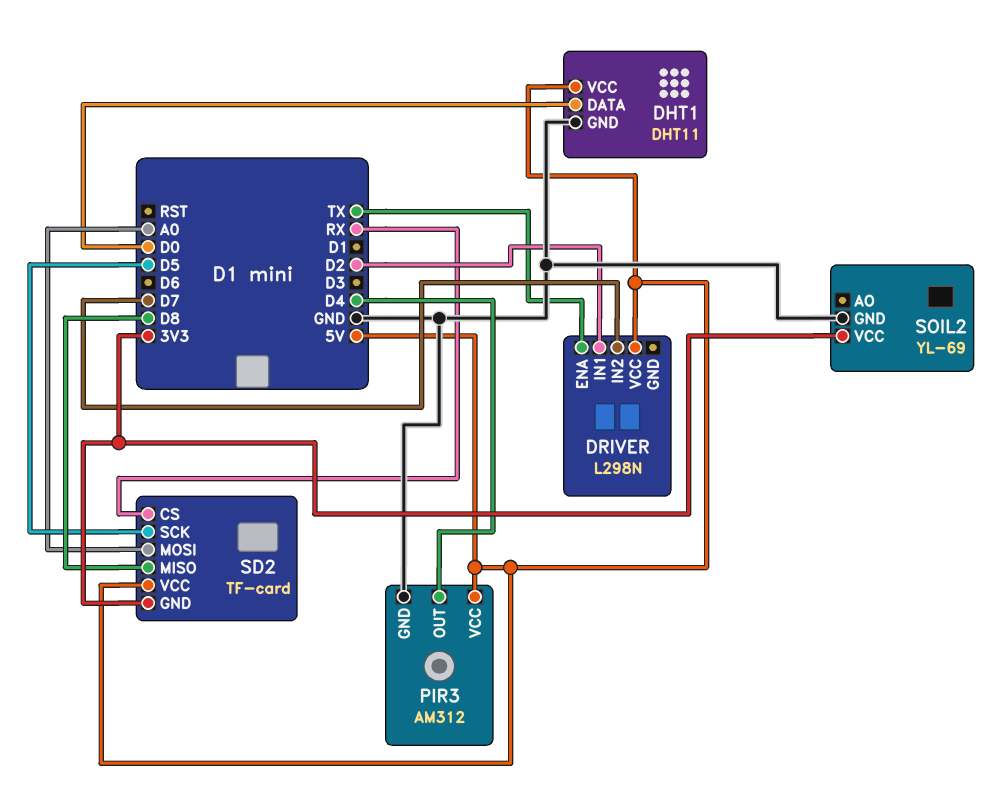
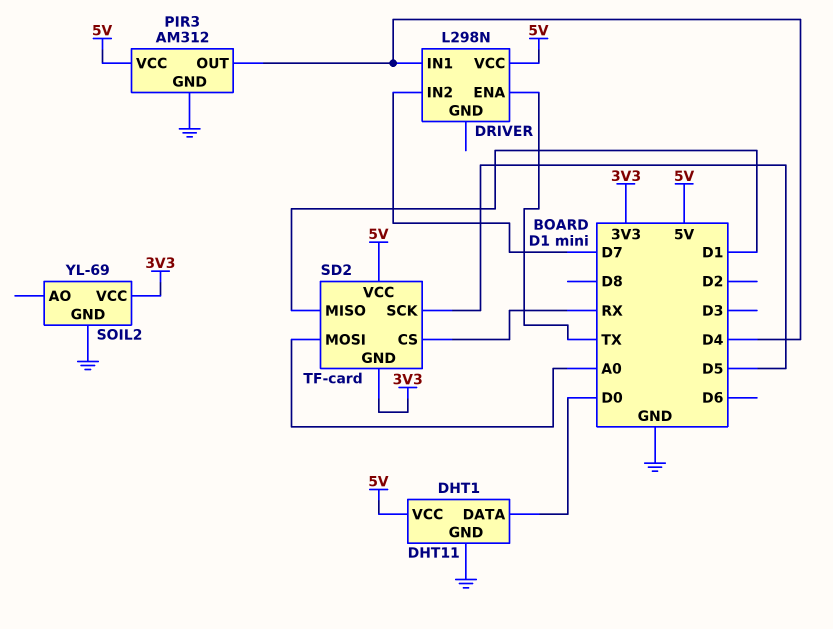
DRIVER pin IN1: D2 -> D4
SD2 pin MISO: D8 -> D1

